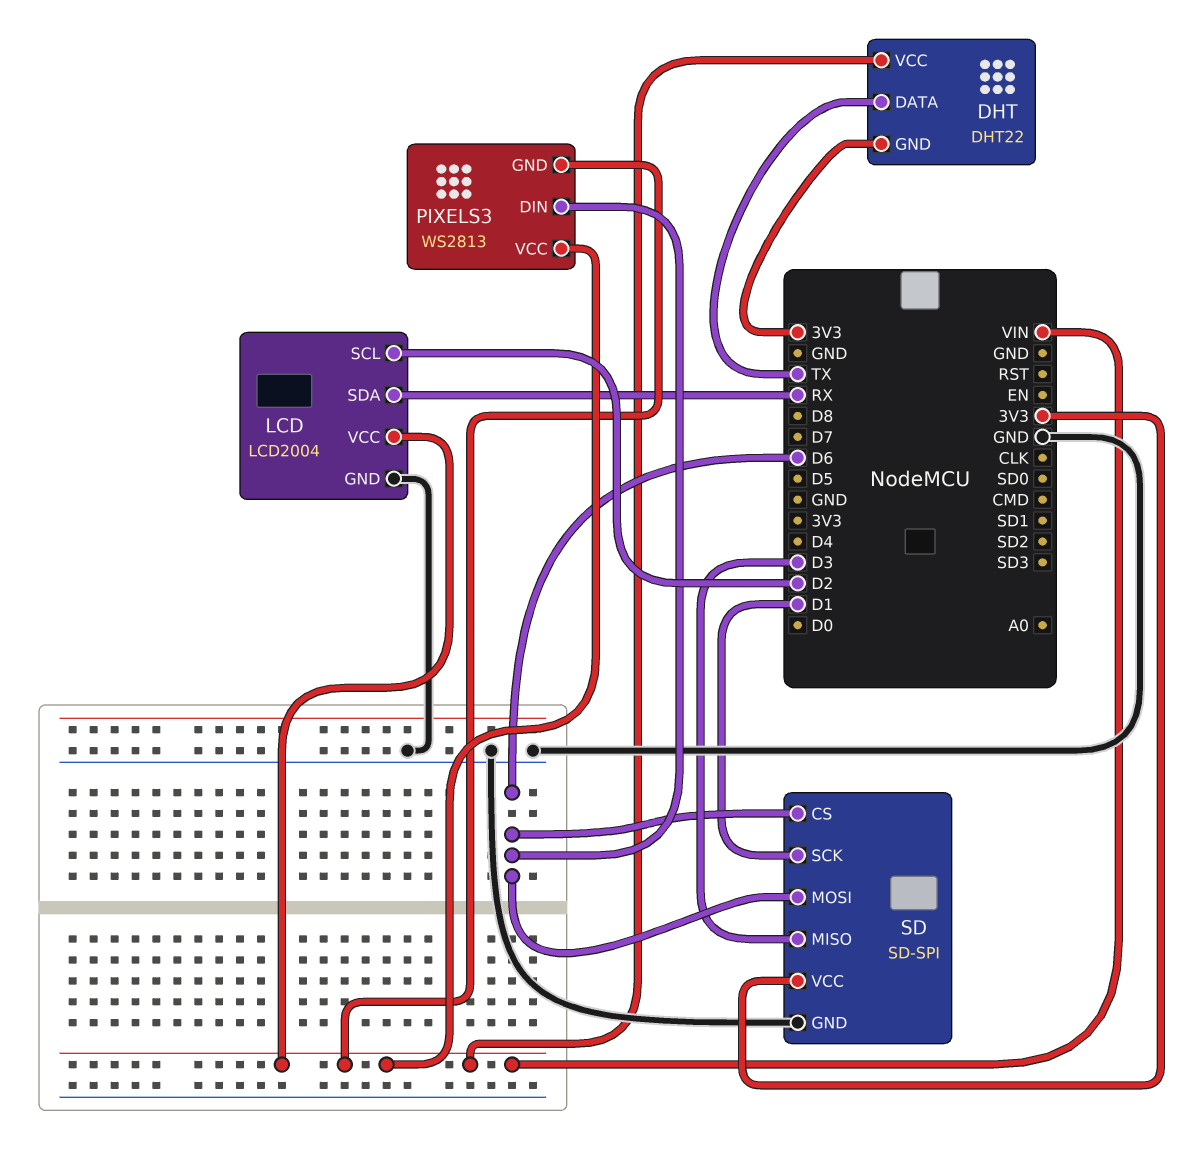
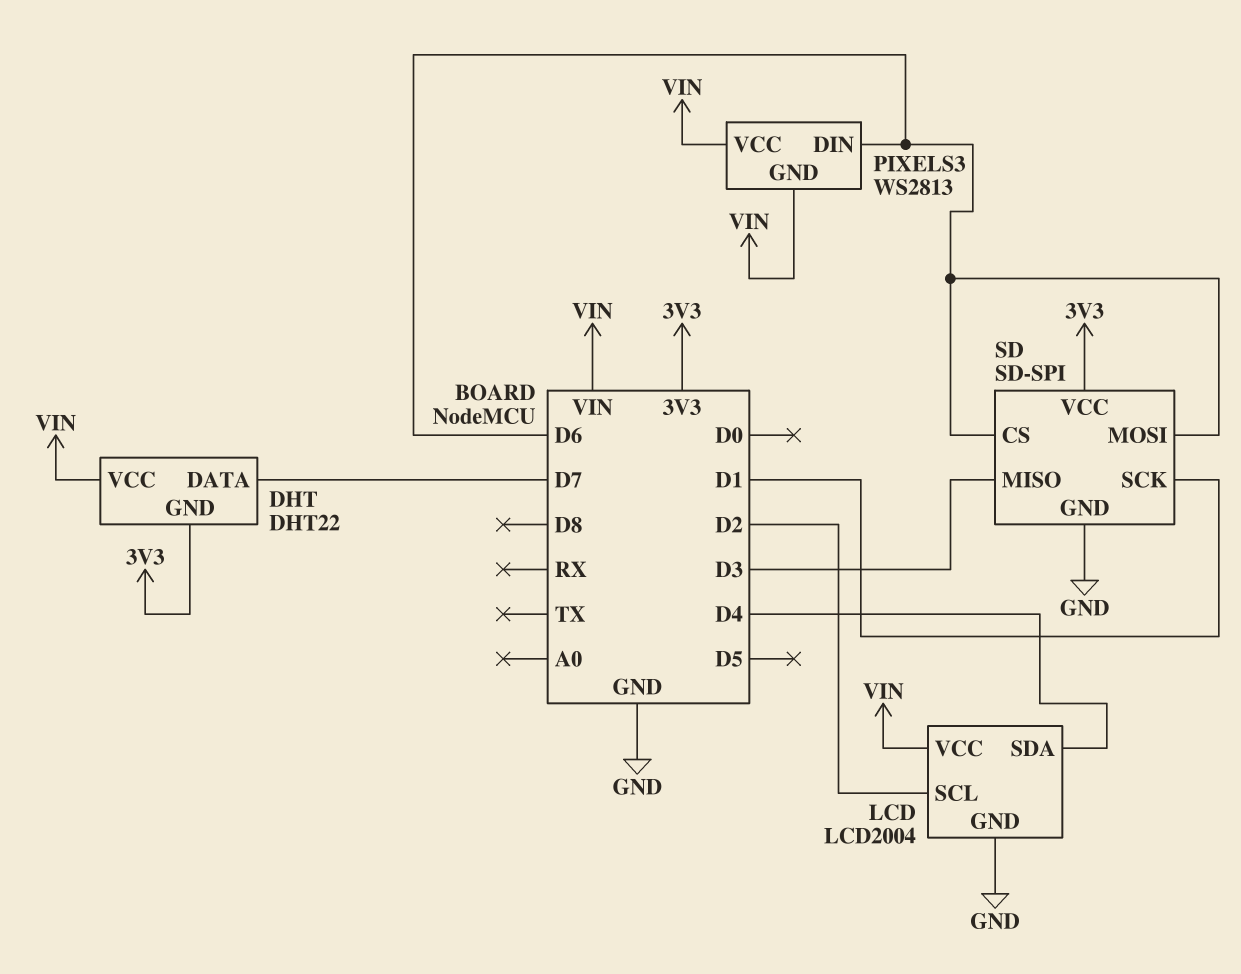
DHT pin DATA: TX -> D7
LCD pin SDA: RX -> D4

